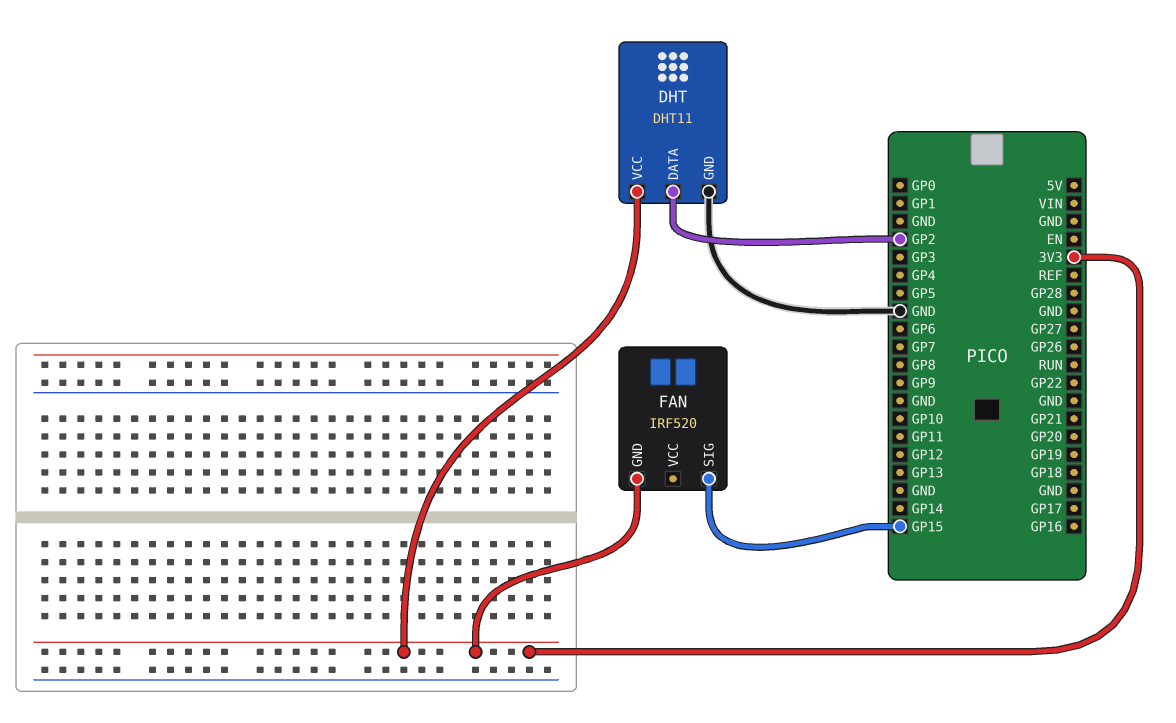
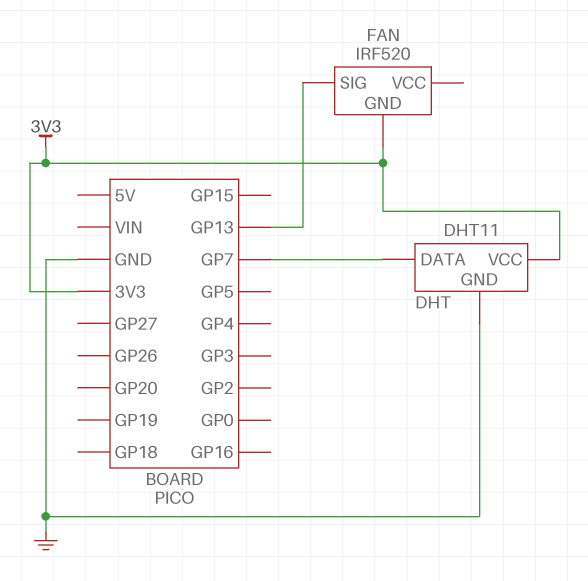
DHT pin DATA: GP2 -> GP7
FAN pin SIG: GP15 -> GP13

